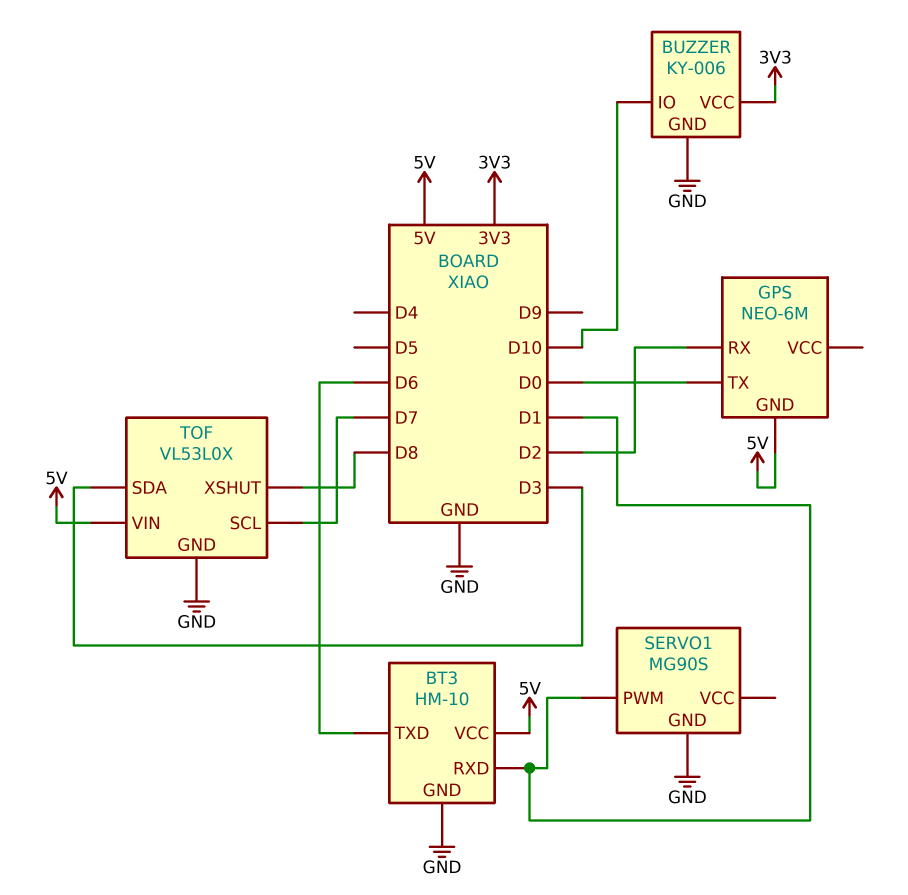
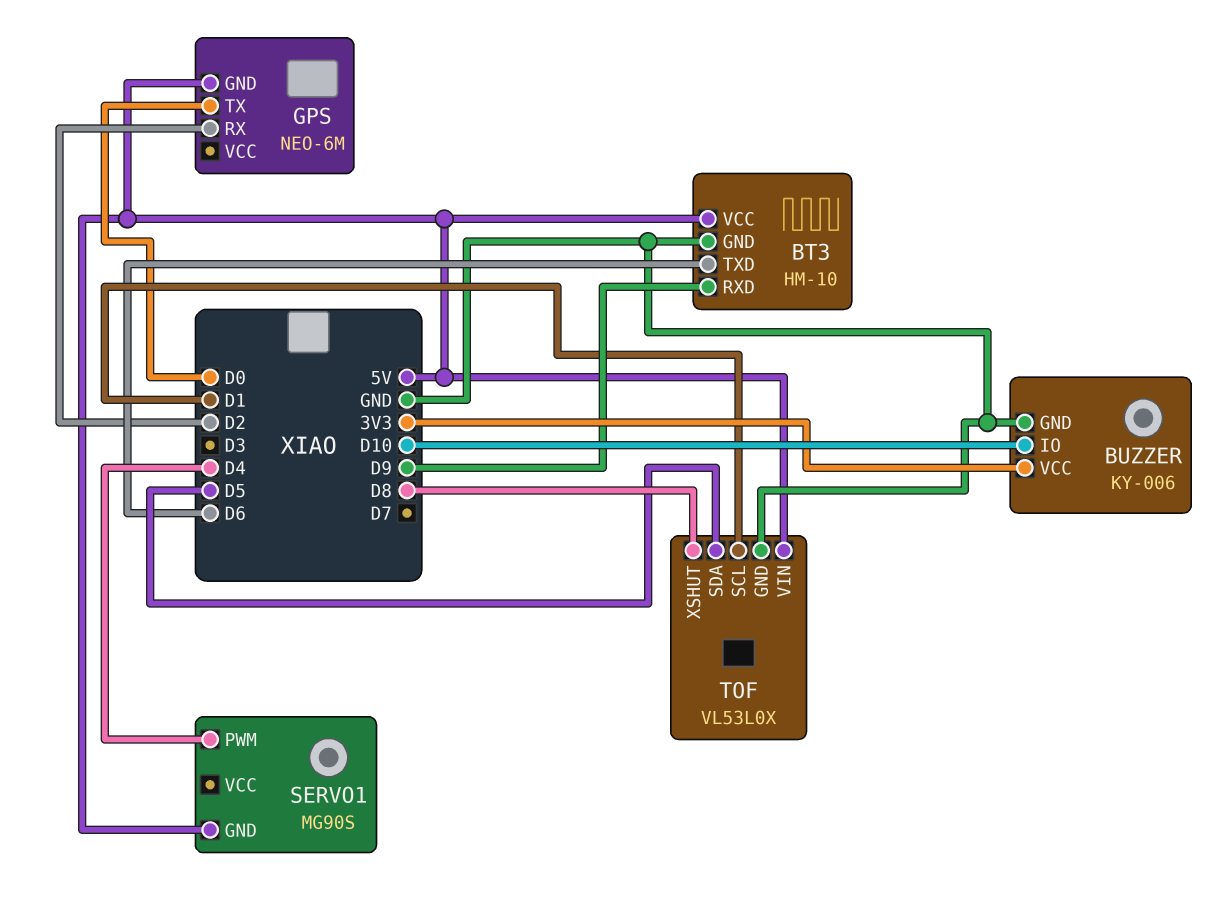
BT3 pin RXD: D1 -> D9
SERVO1 pin GND: GND -> 5V
SERVO1 pin PWM: D1 -> D4
TOF pin SCL: D7 -> D1
TOF pin SDA: D3 -> D5

